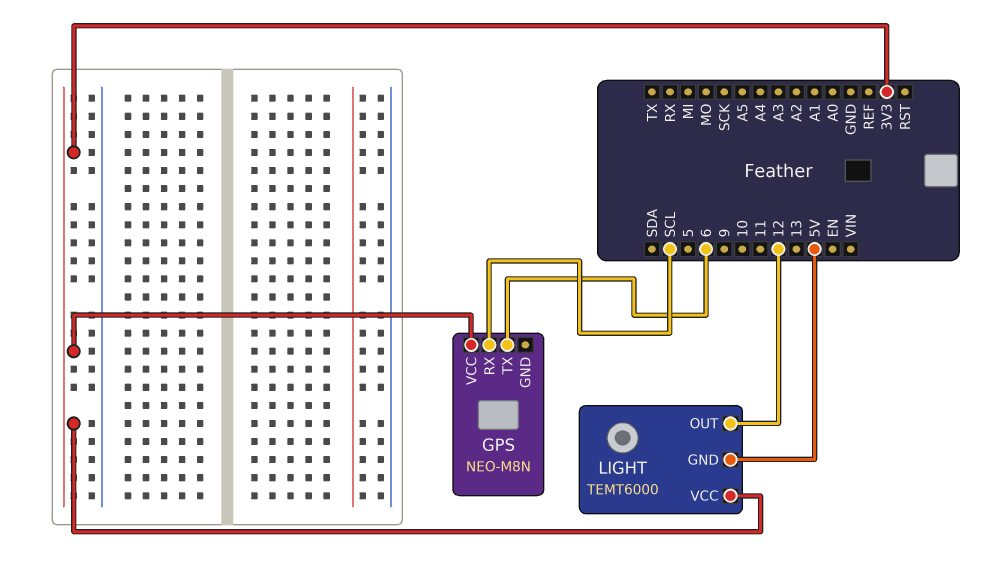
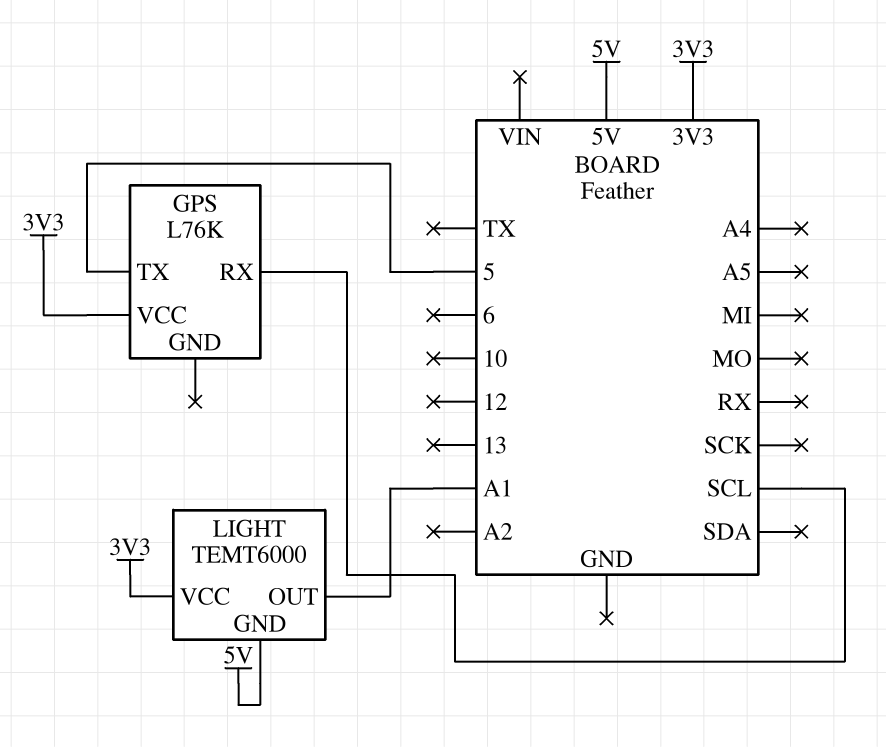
GPS: NEO-M8N -> L76K
GPS pin TX: 6 -> 5
LIGHT pin OUT: 12 -> A1

